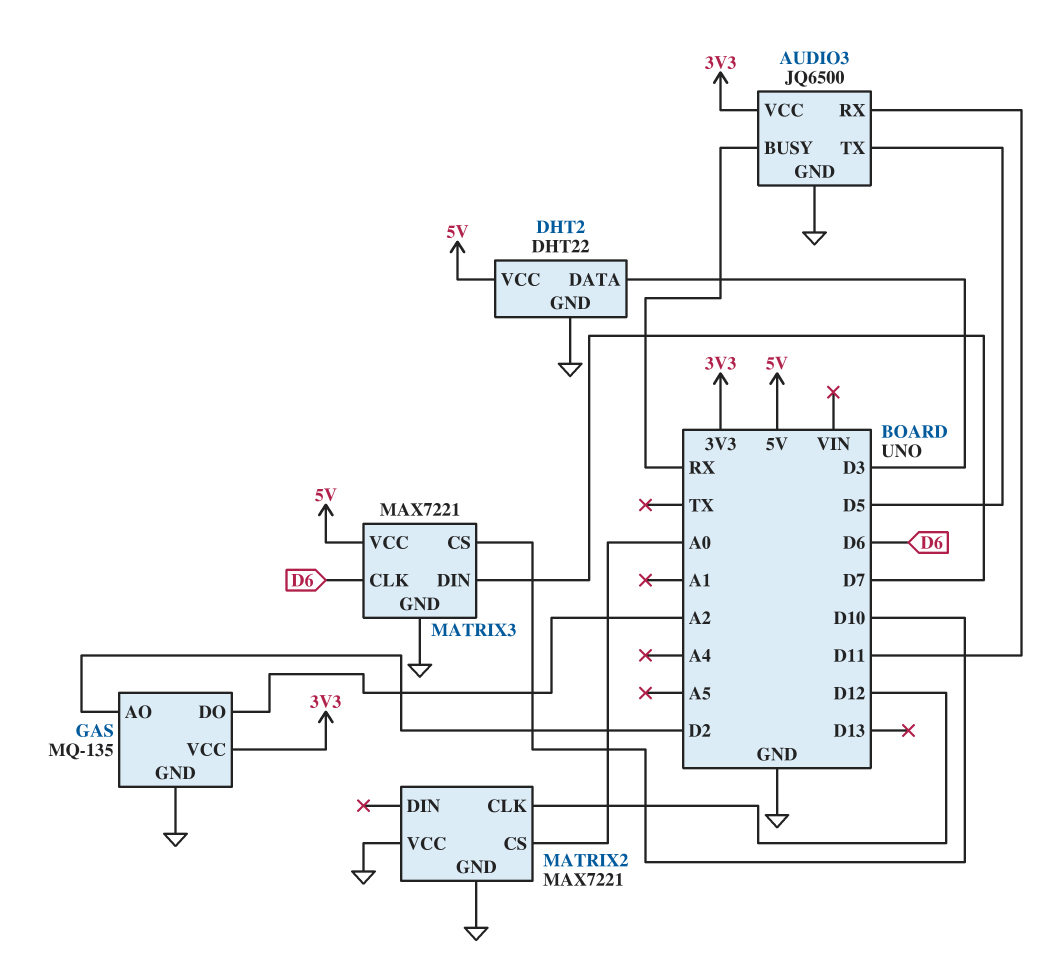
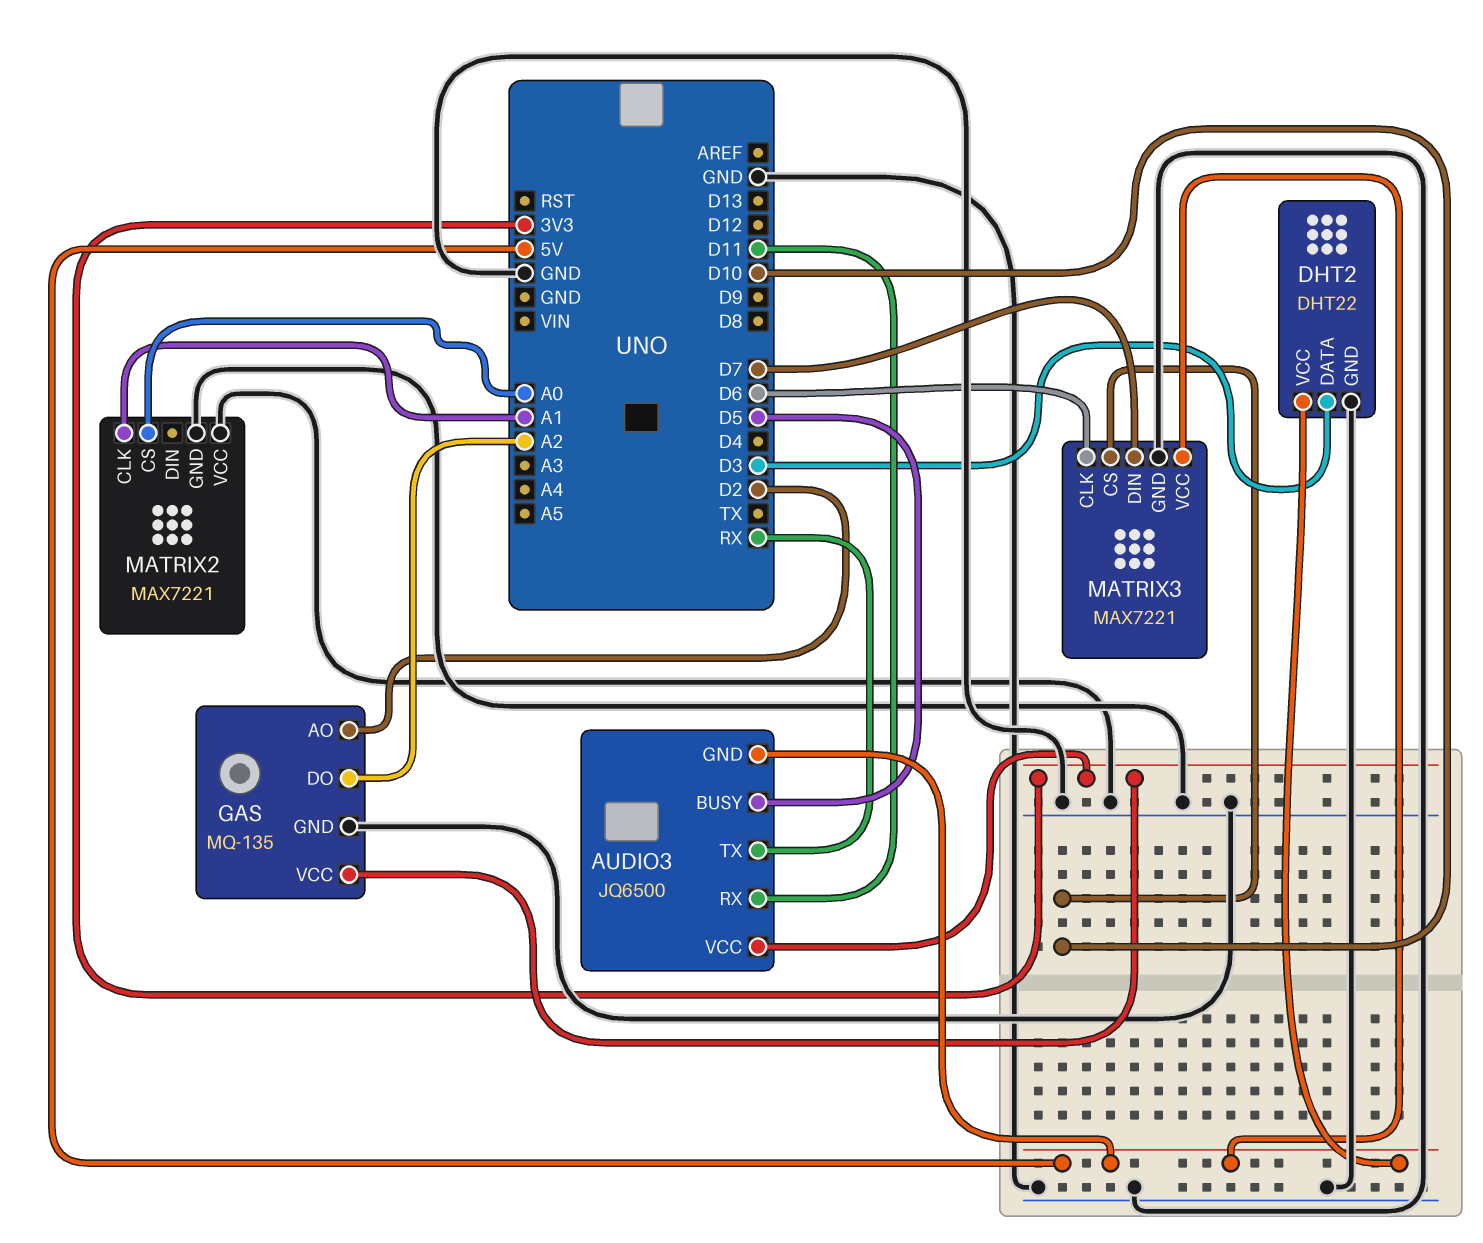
AUDIO3 pin BUSY: RX -> D5
AUDIO3 pin GND: GND -> 5V
AUDIO3 pin TX: D5 -> RX
MATRIX2 pin CLK: D12 -> A1

